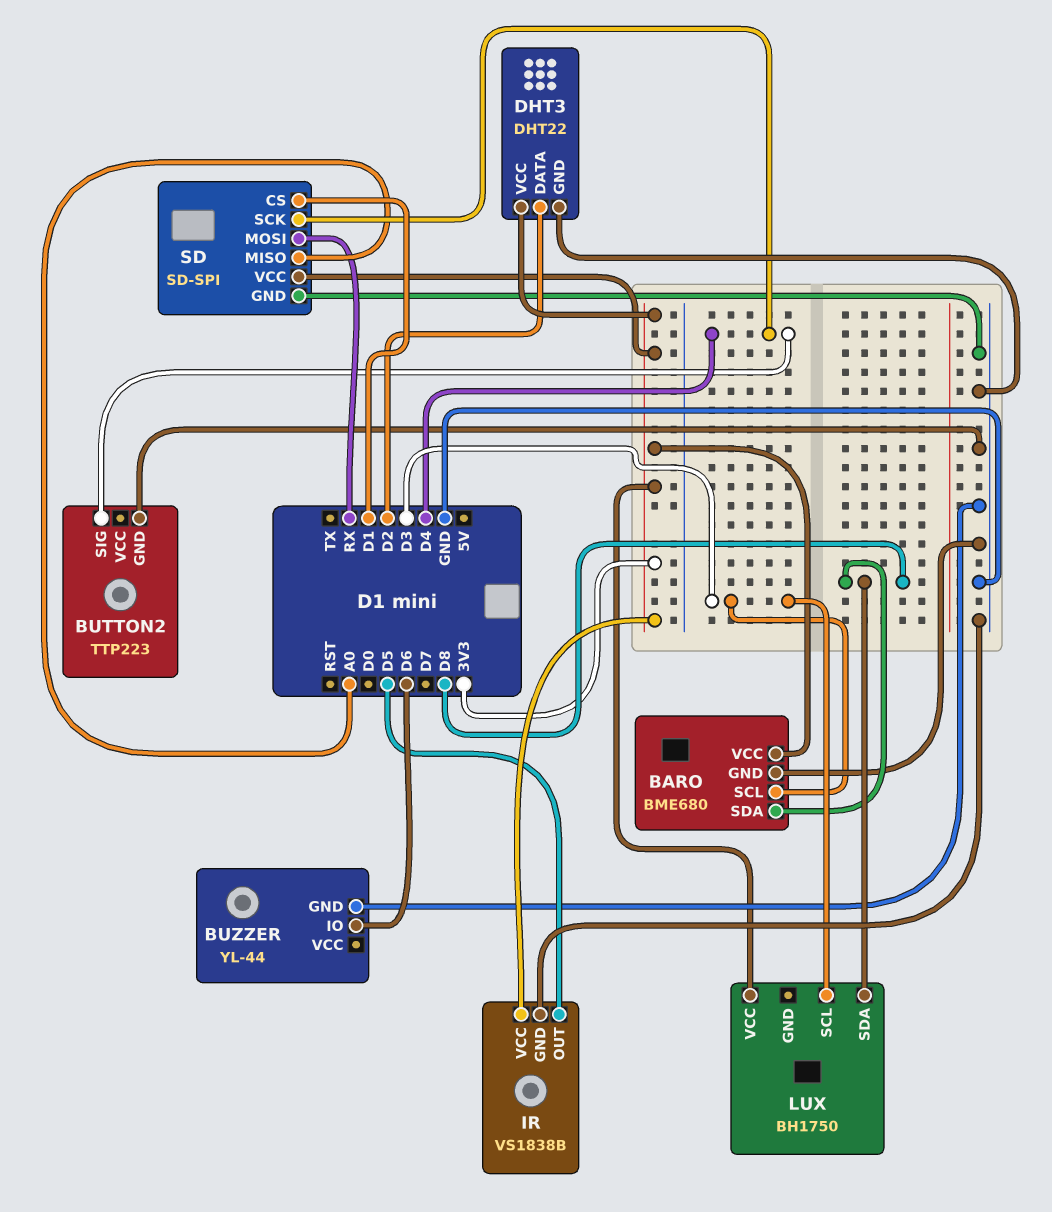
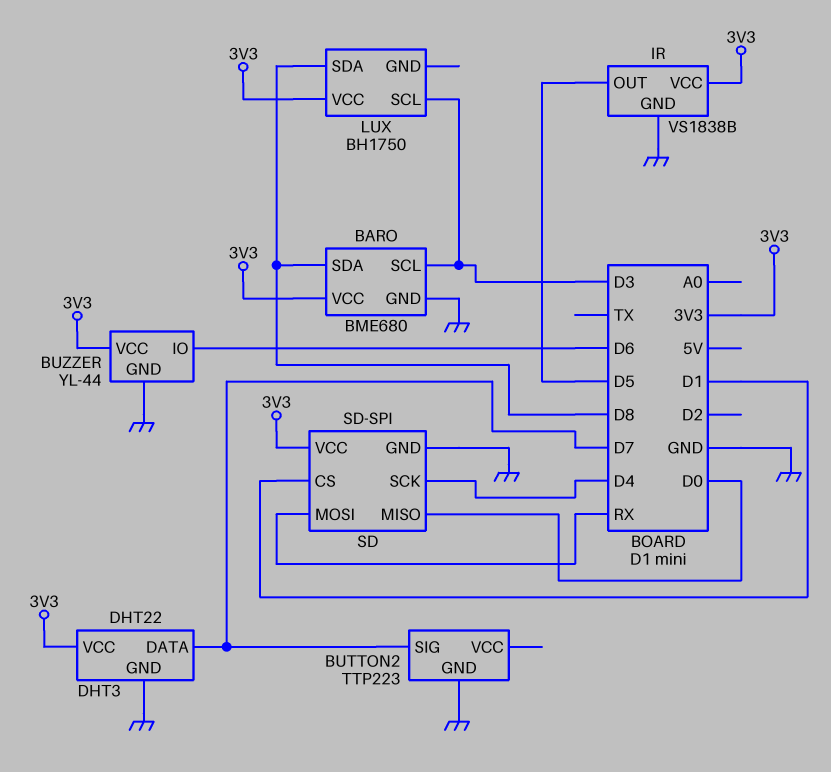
BUTTON2 pin SIG: D4 -> D7
BUZZER pin VCC: none -> 3V3
DHT3 pin DATA: D2 -> D7
SD pin MISO: A0 -> D0

